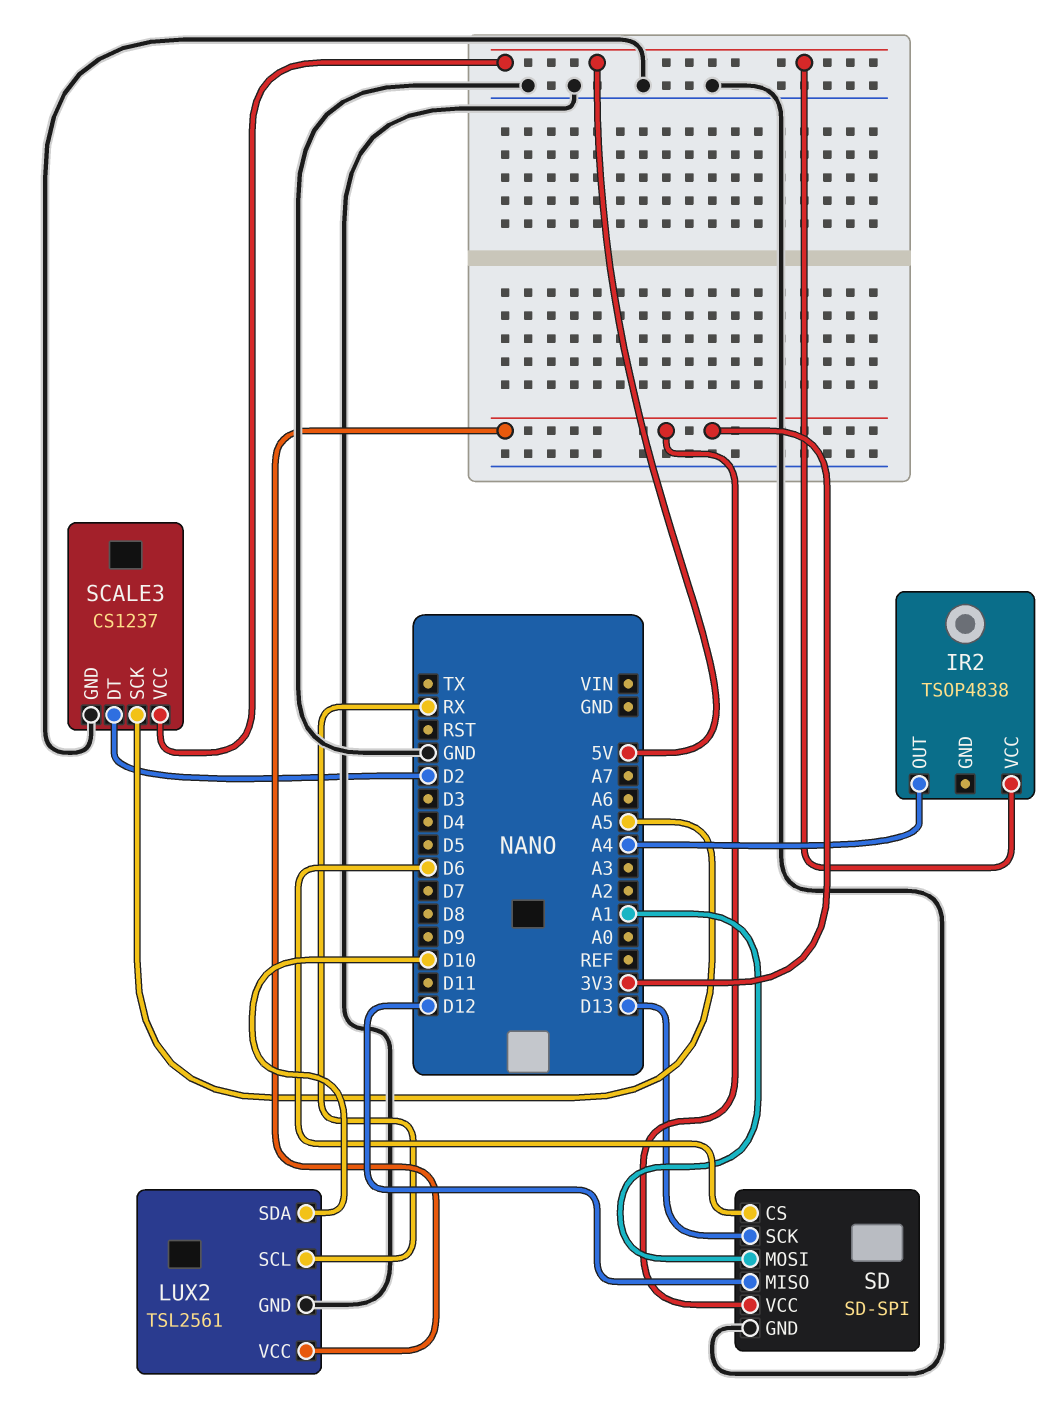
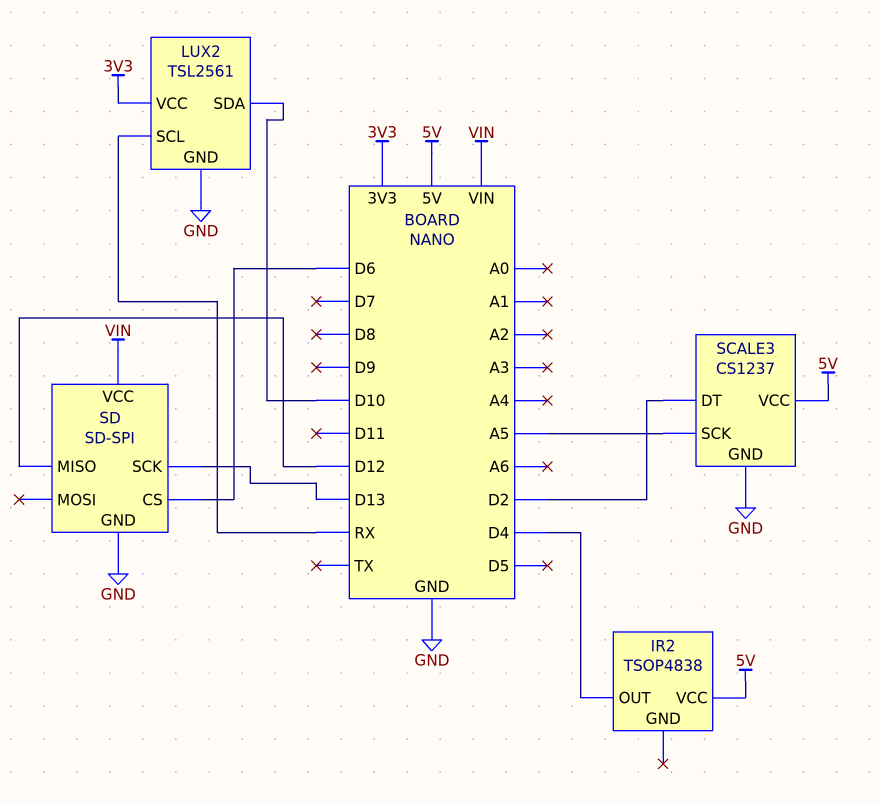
IR2 pin OUT: A4 -> D4
SD pin MOSI: A1 -> none
SD pin VCC: 3V3 -> VIN

